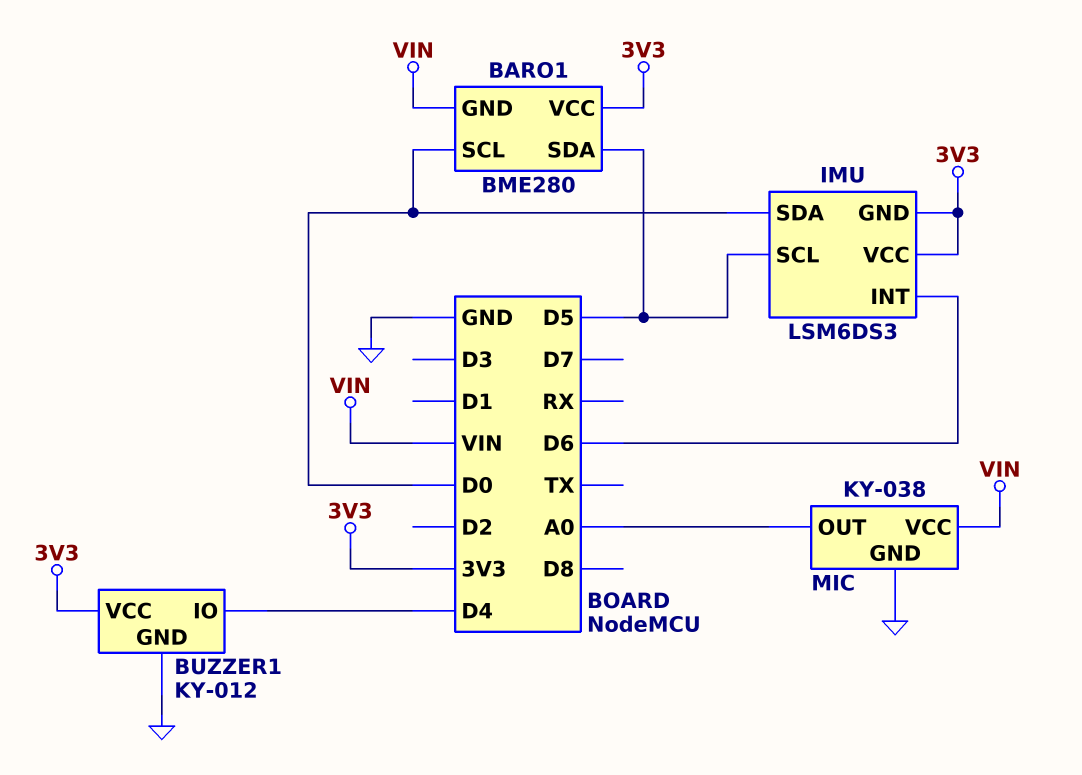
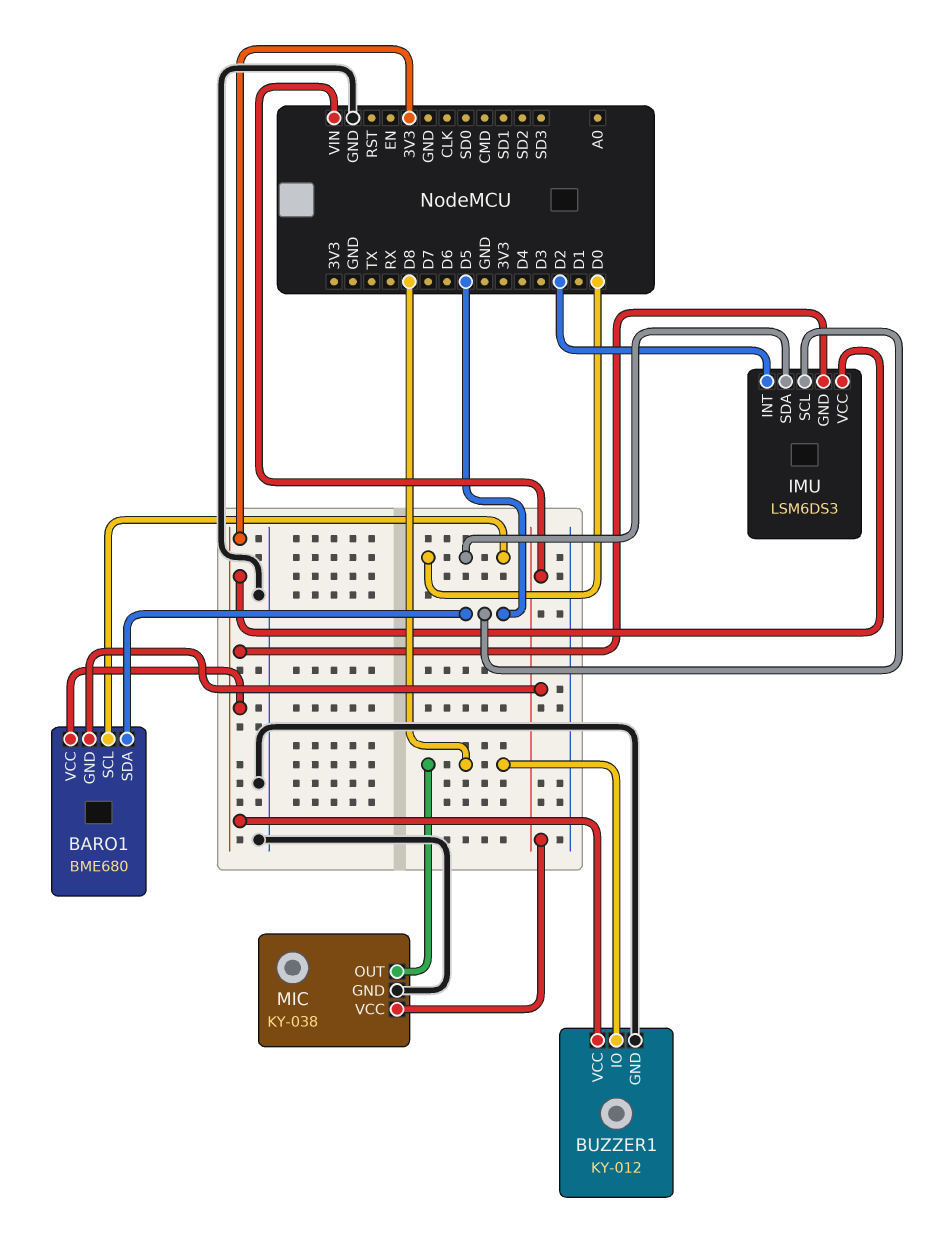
BARO1: BME280 -> BME680
BUZZER1 pin IO: D4 -> D8
IMU pin INT: D6 -> D2
MIC pin OUT: A0 -> D8

